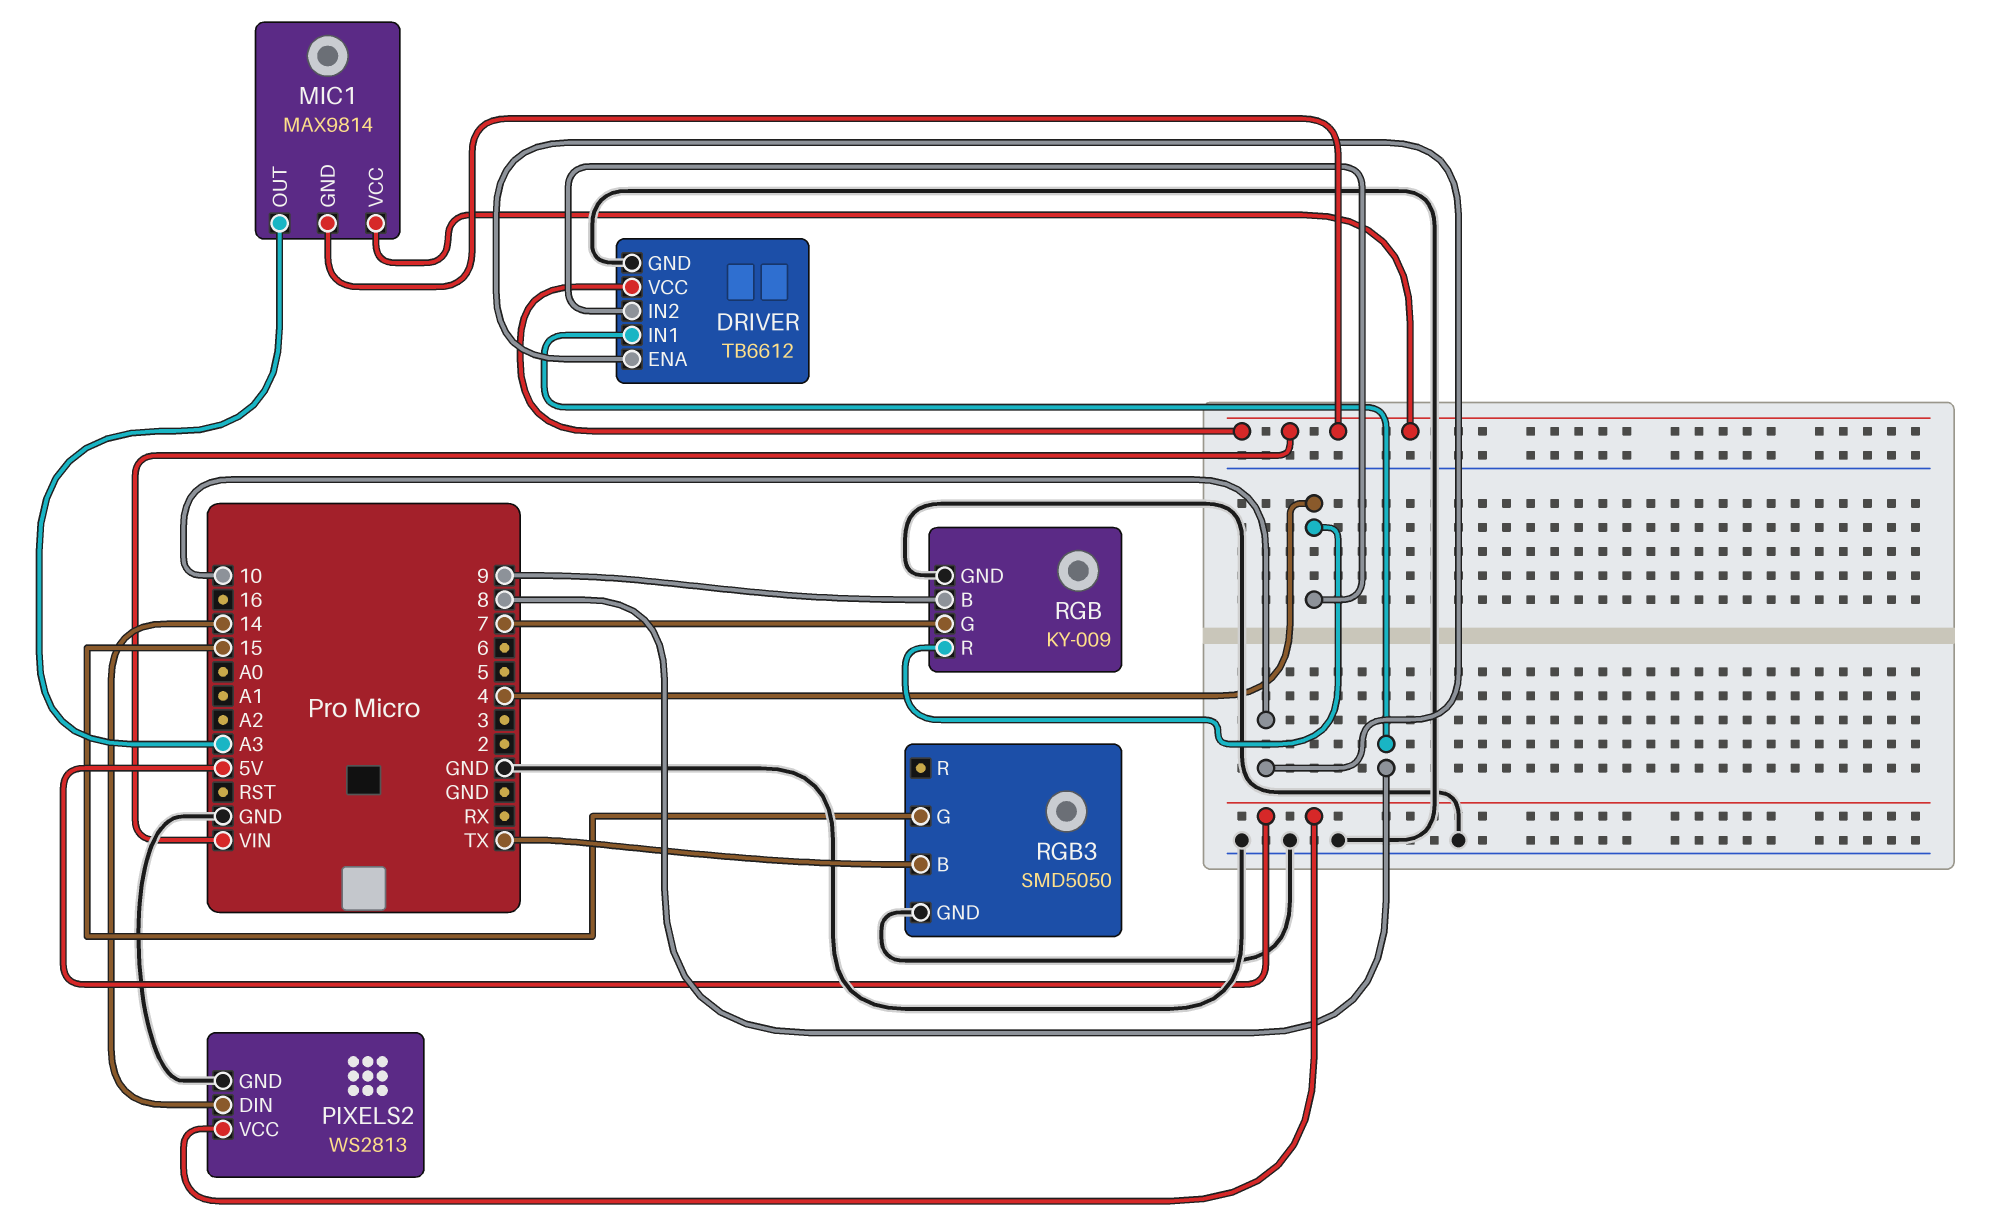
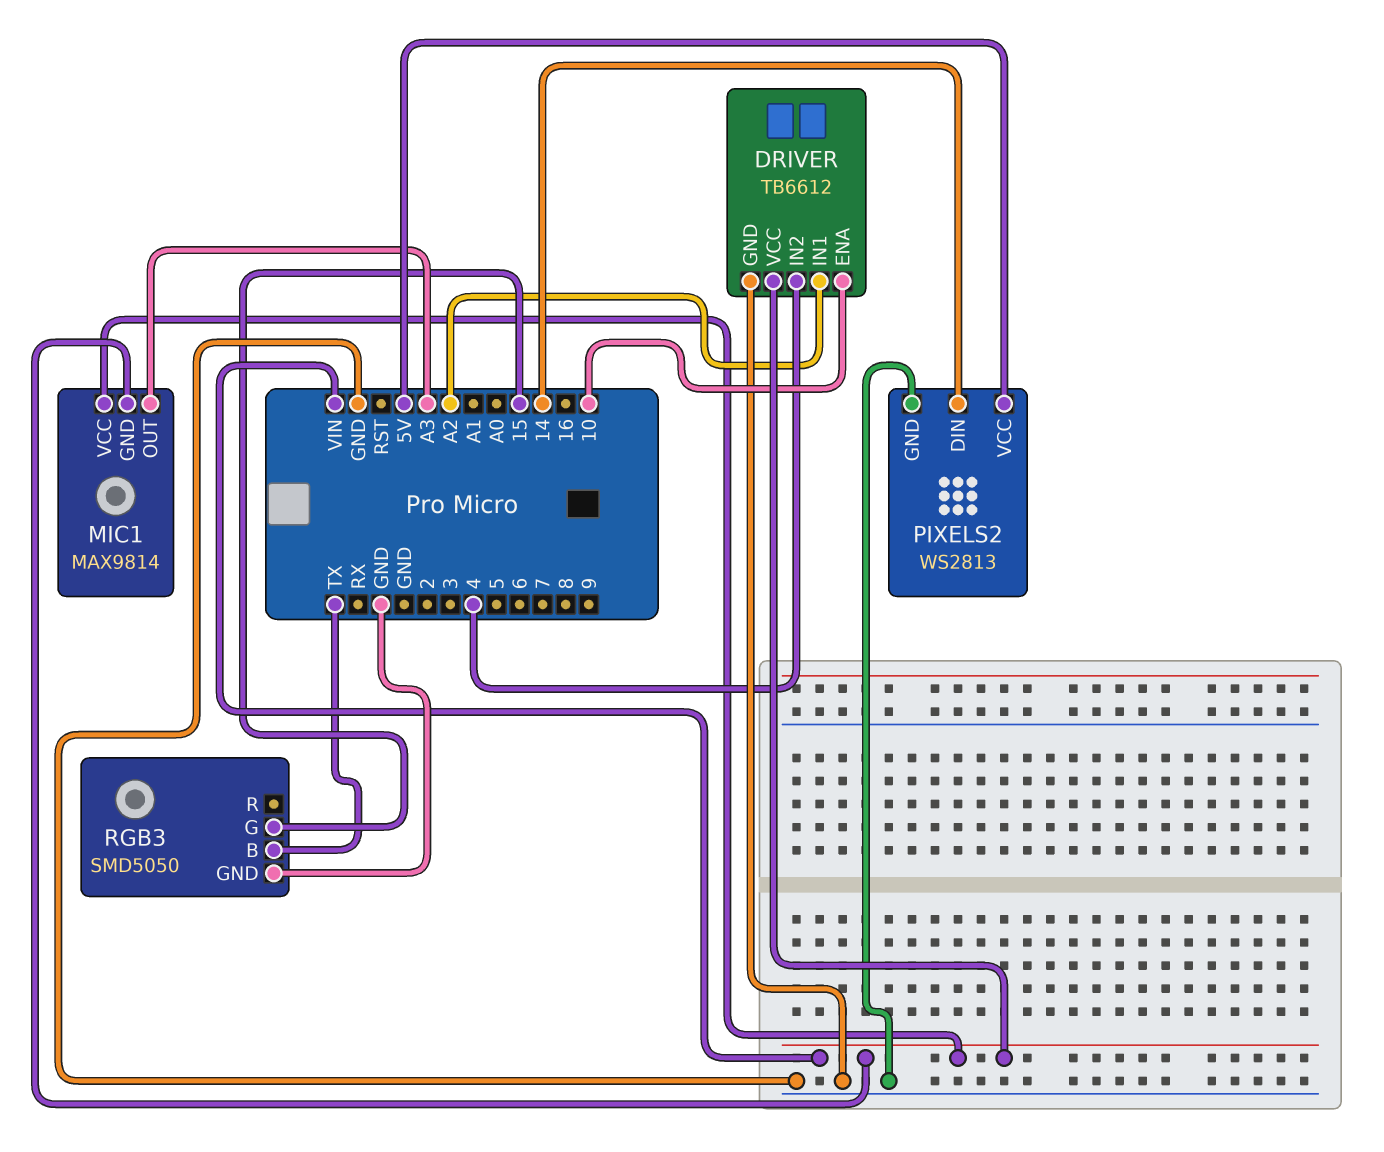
DRIVER pin IN1: 8 -> A2
RGB: KY-009 -> none
RGB pin B: 9 -> none
RGB pin G: 7 -> none
RGB pin GND: GND -> none
RGB pin R: 4 -> none

